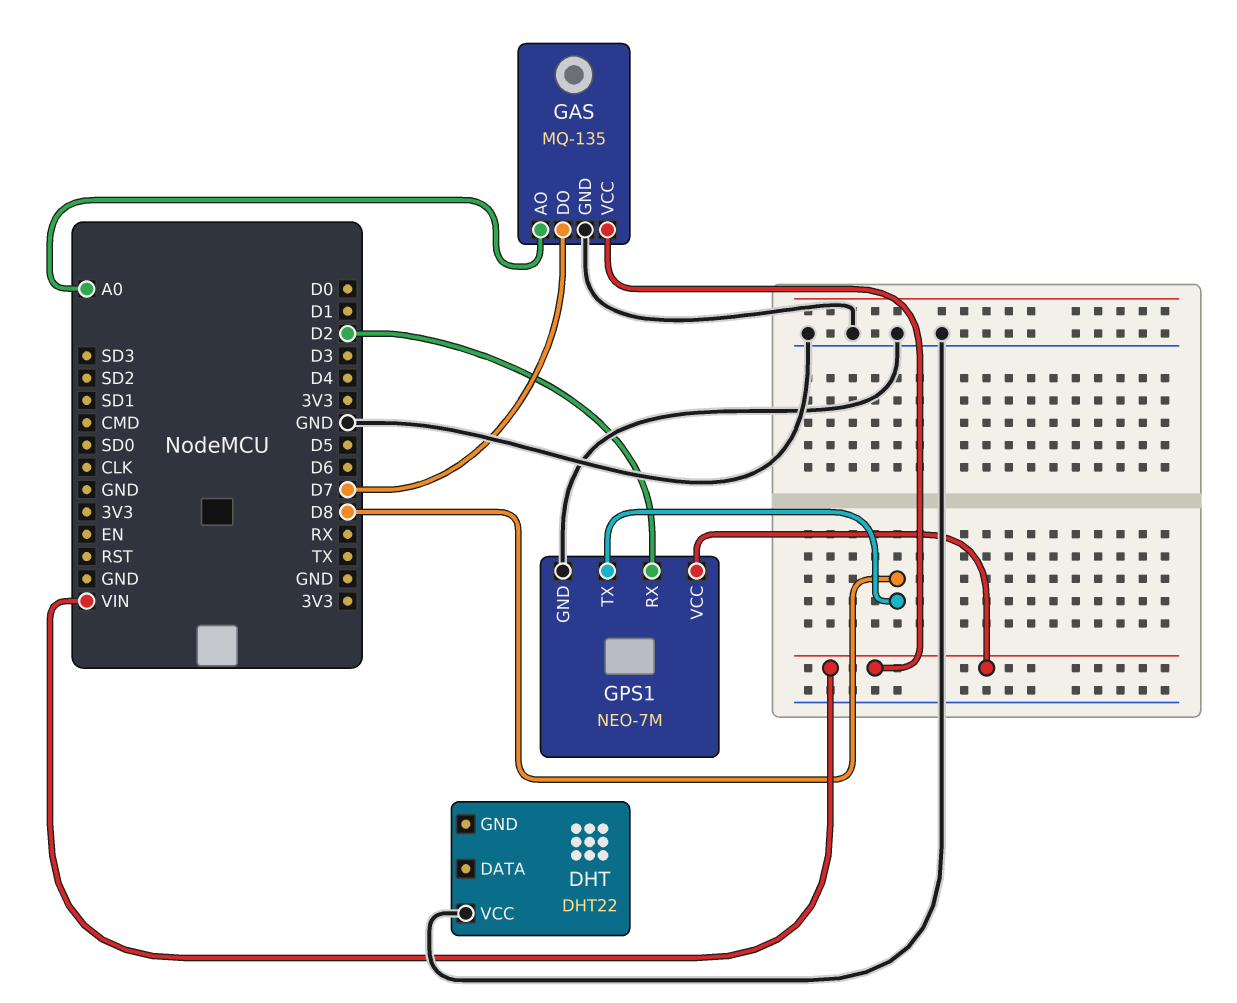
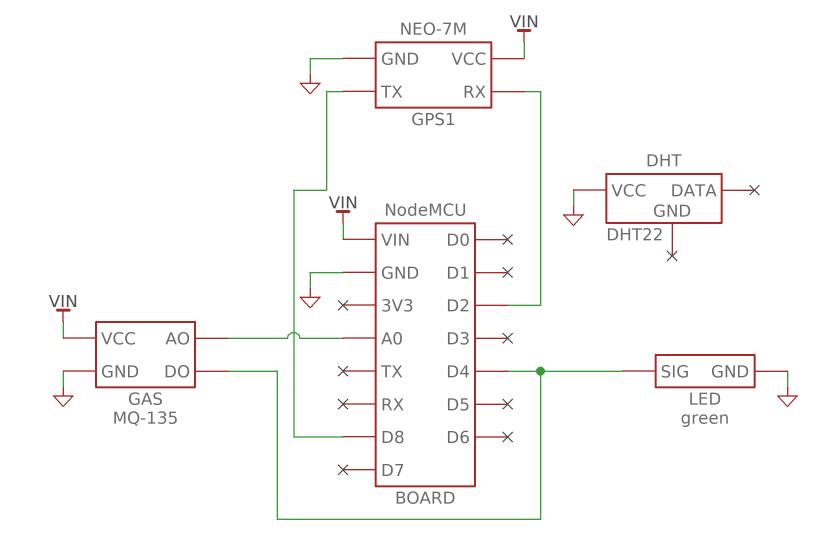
GAS pin DO: D7 -> D4
LED: none -> green
LED pin GND: none -> GND
LED pin SIG: none -> D4

